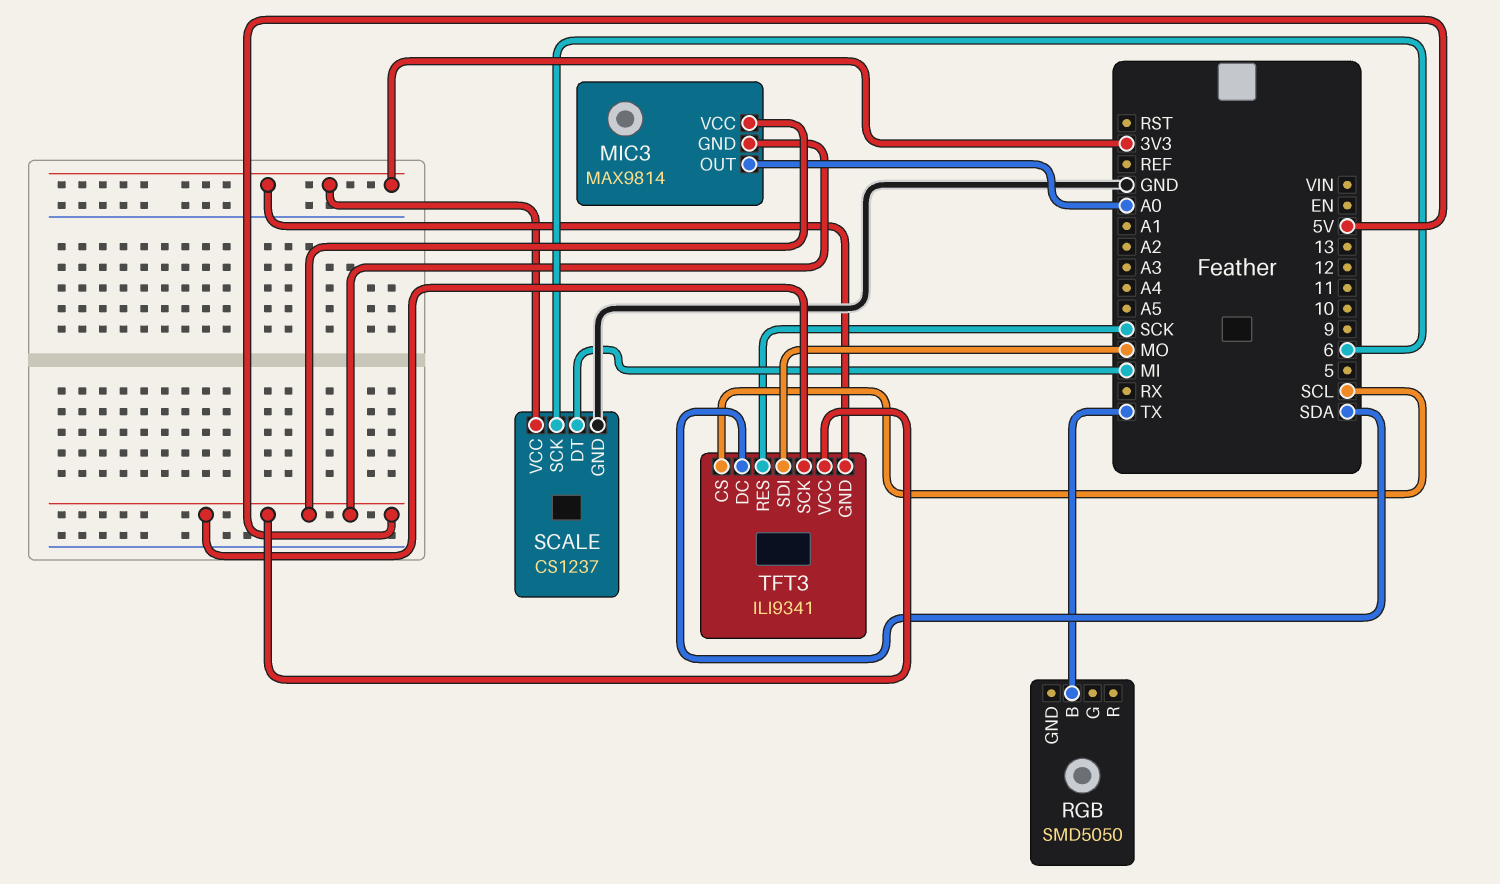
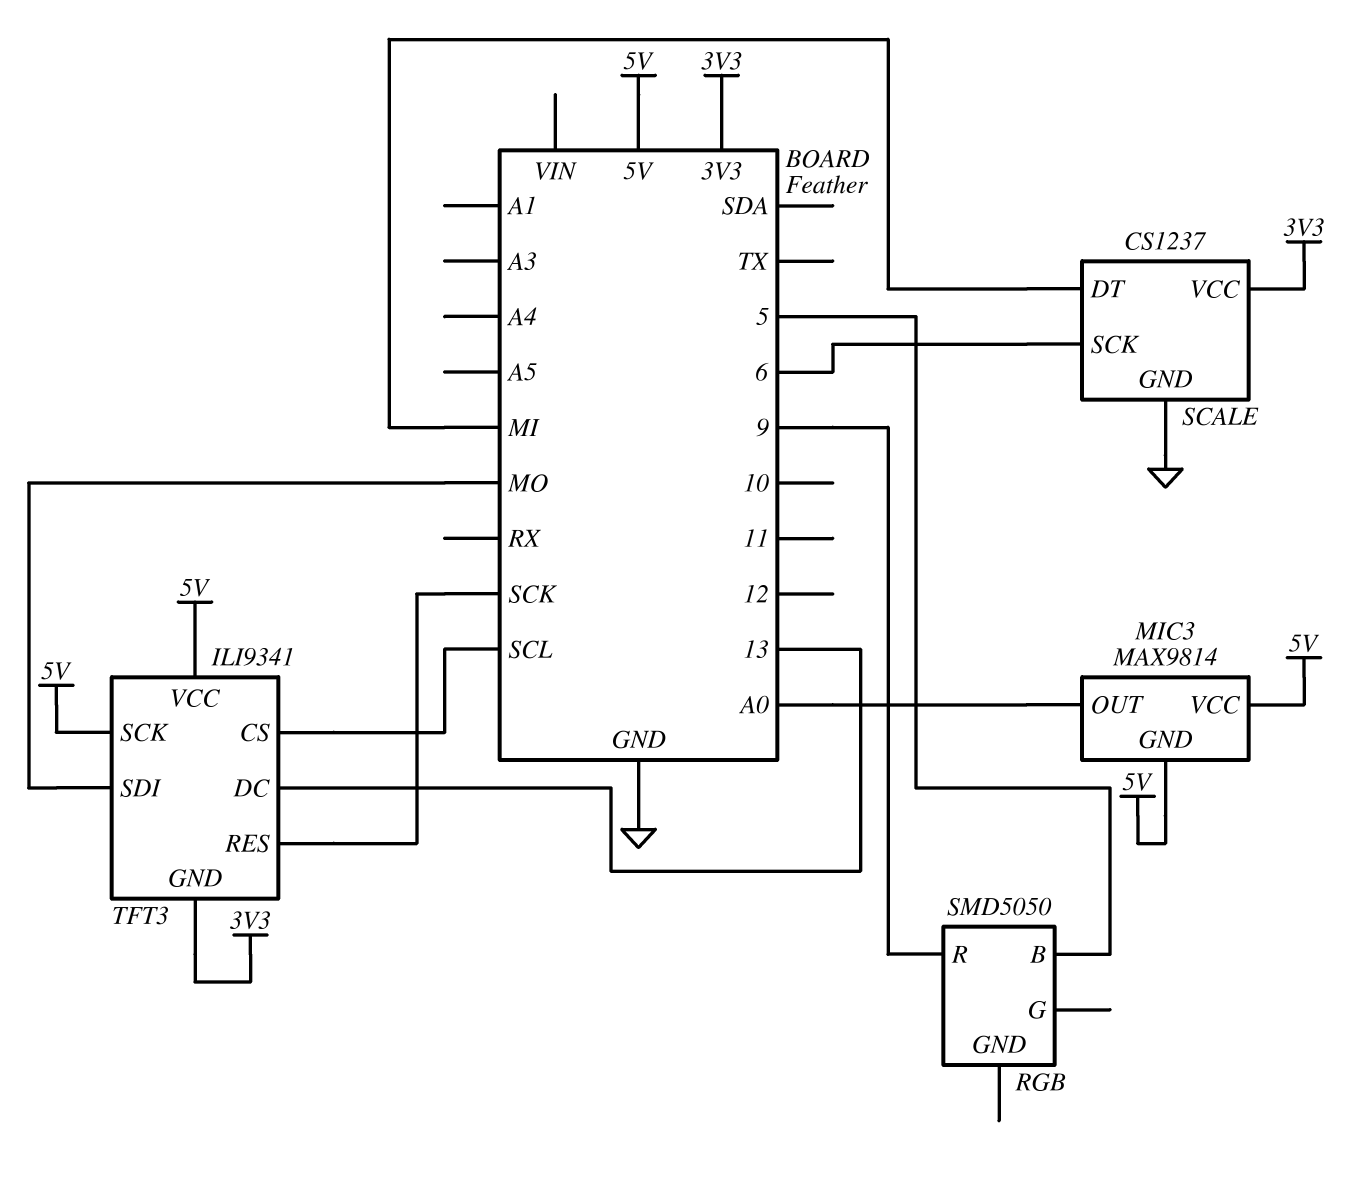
RGB pin B: TX -> 5
RGB pin R: none -> 9
TFT3 pin DC: SDA -> 13

